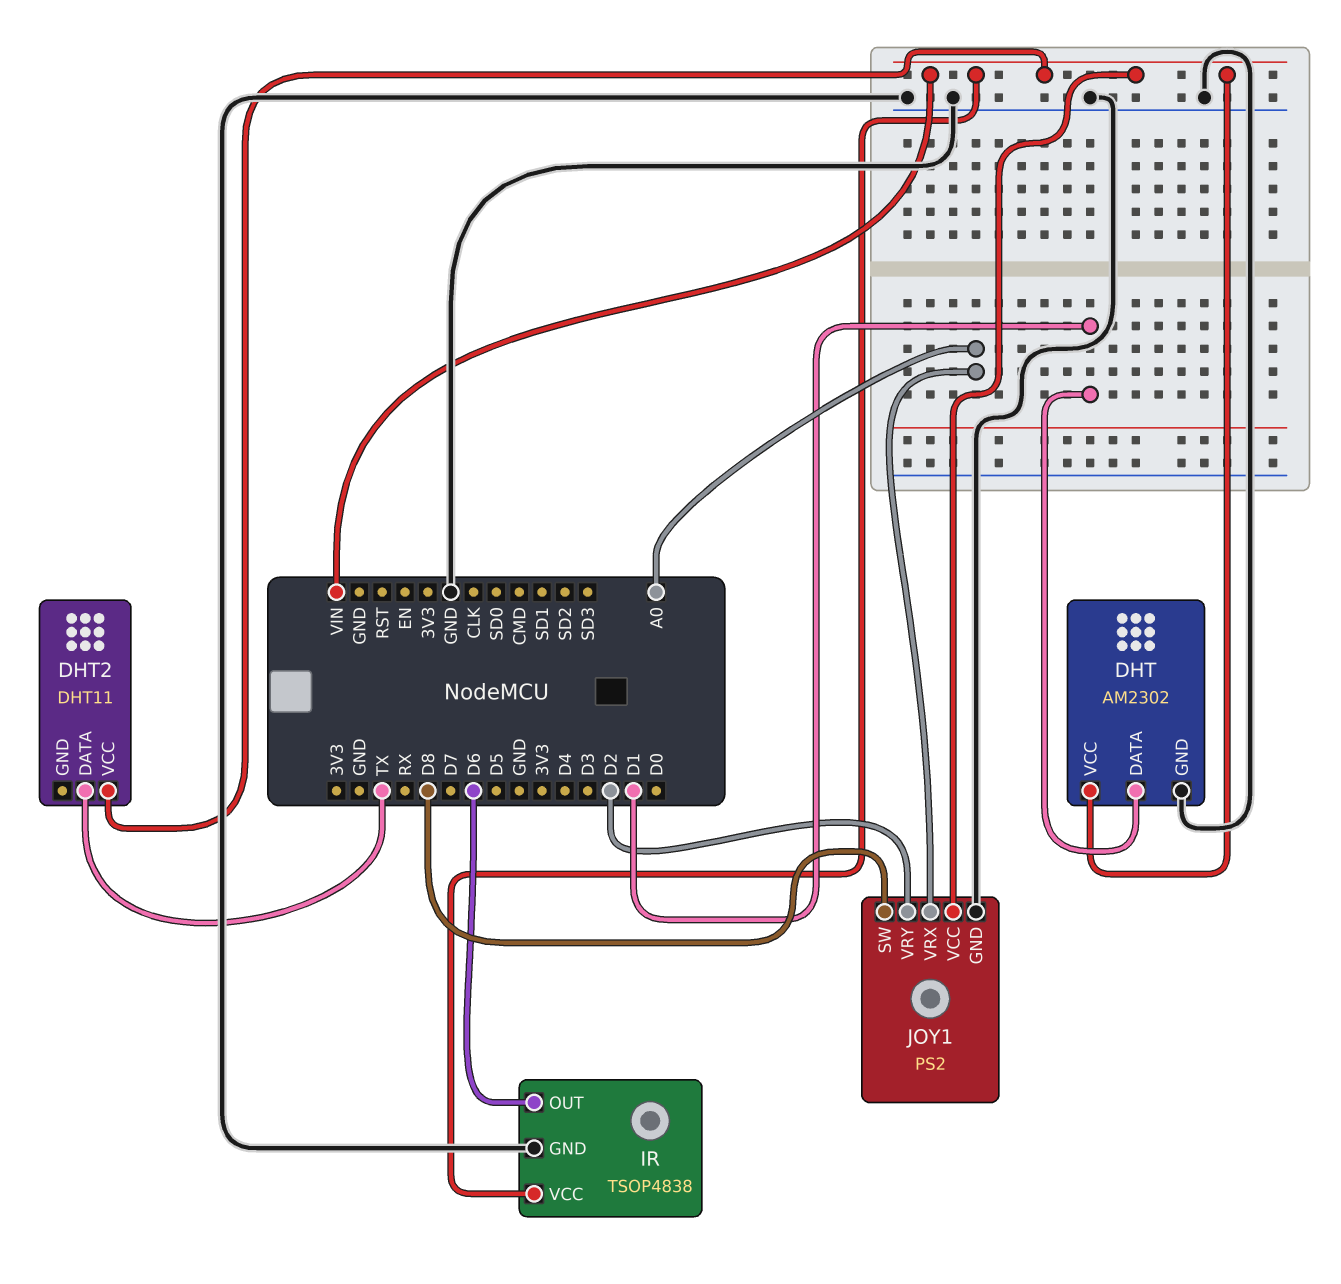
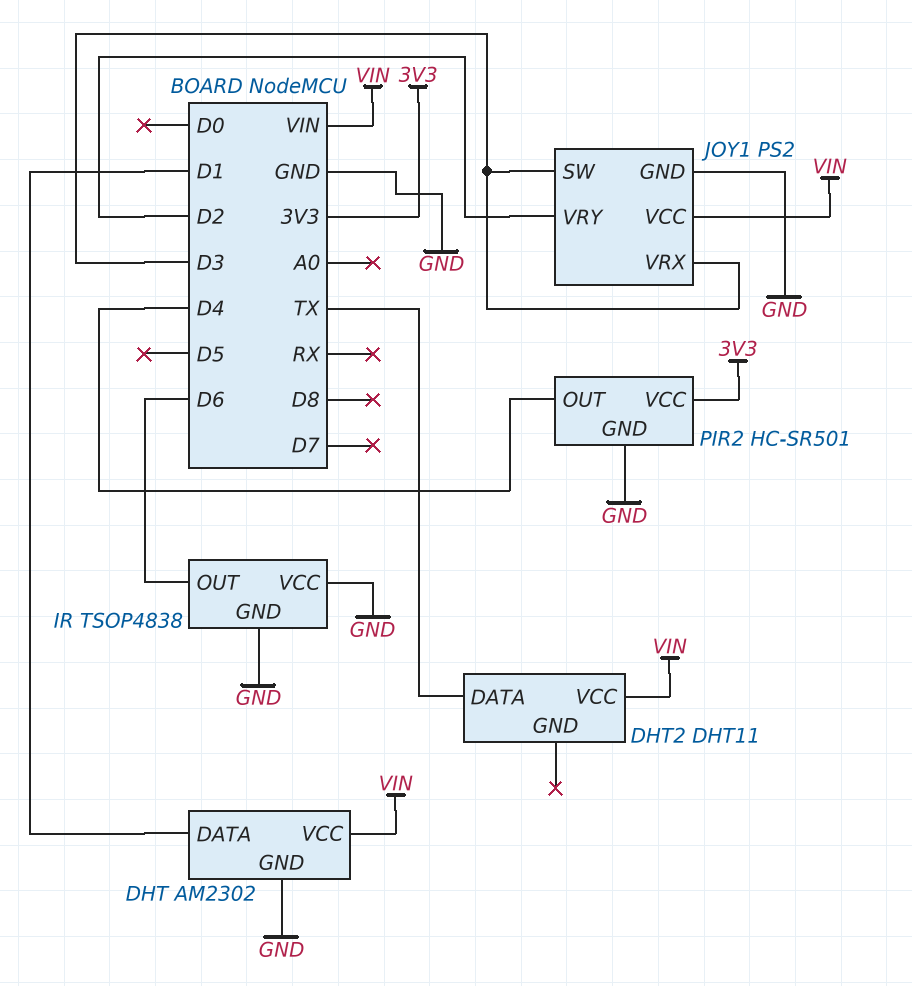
IR pin VCC: VIN -> GND
JOY1 pin SW: D8 -> D3
JOY1 pin VRX: A0 -> D3
PIR2: none -> HC-SR501
PIR2 pin GND: none -> GND
PIR2 pin OUT: none -> D4
PIR2 pin VCC: none -> 3V3

